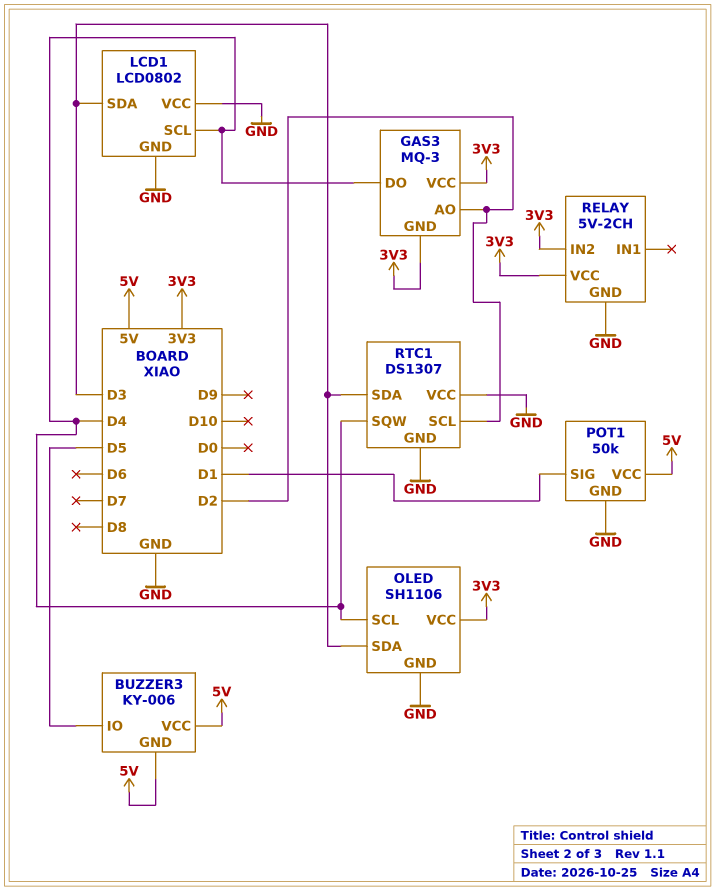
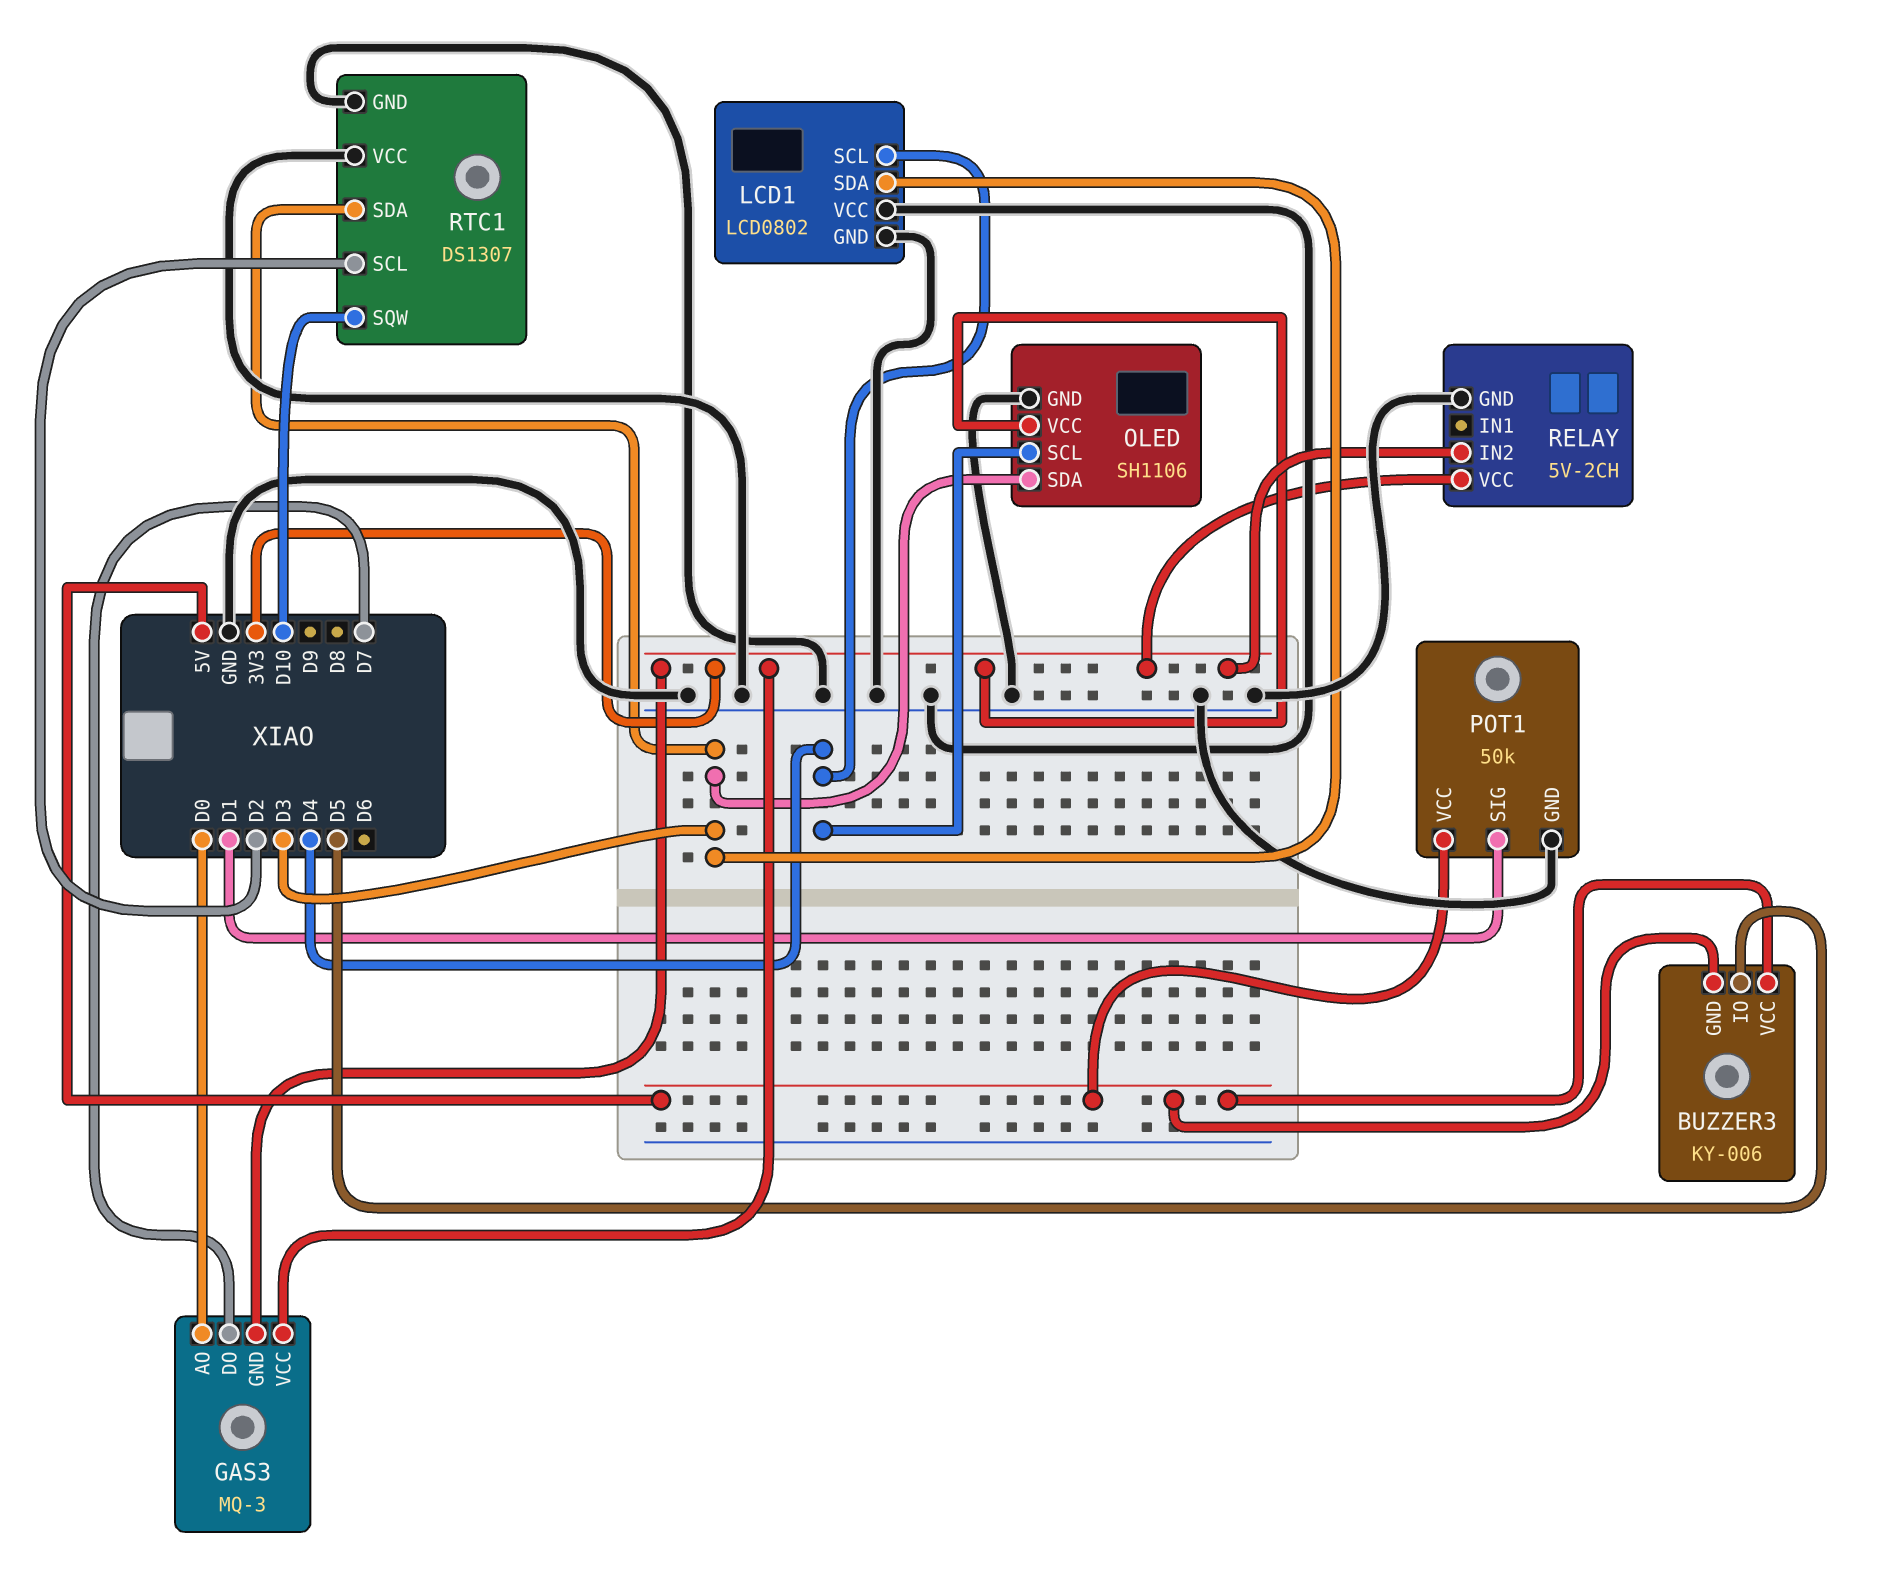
GAS3 pin AO: D2 -> D0
GAS3 pin DO: D4 -> D7
RTC1 pin SQW: D4 -> D10

